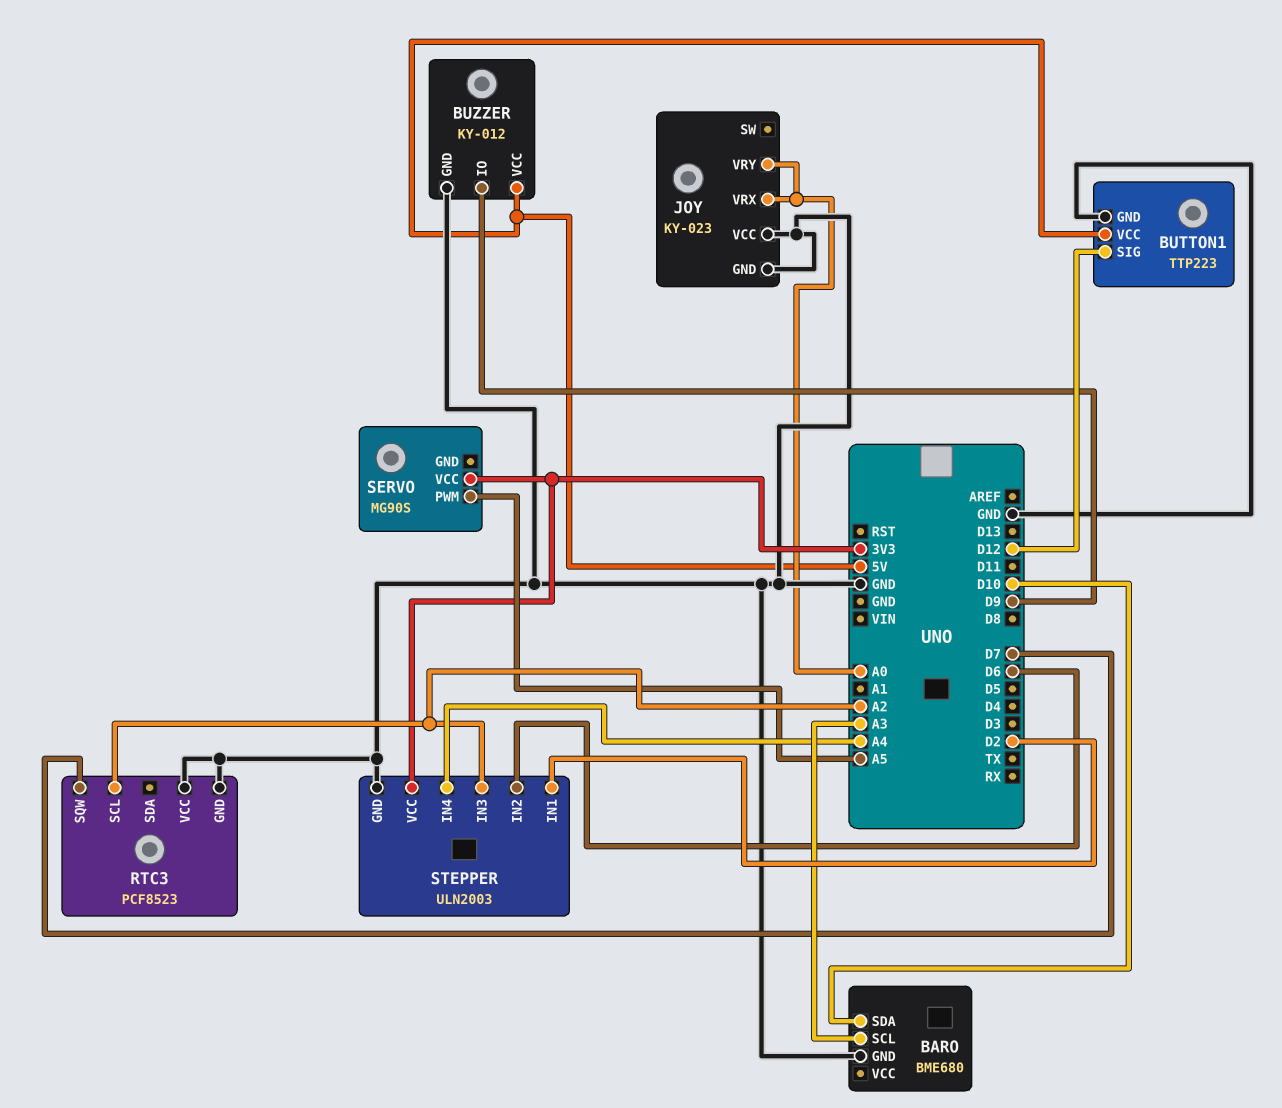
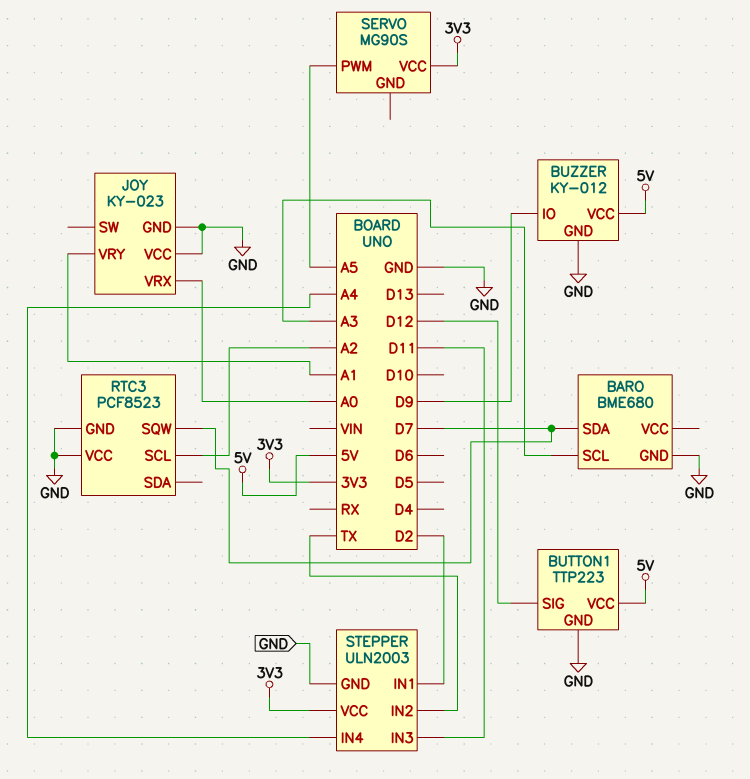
BARO pin SDA: D10 -> D7
JOY pin VRY: A0 -> A1
STEPPER pin IN2: D6 -> TX
STEPPER pin IN3: A2 -> D11

